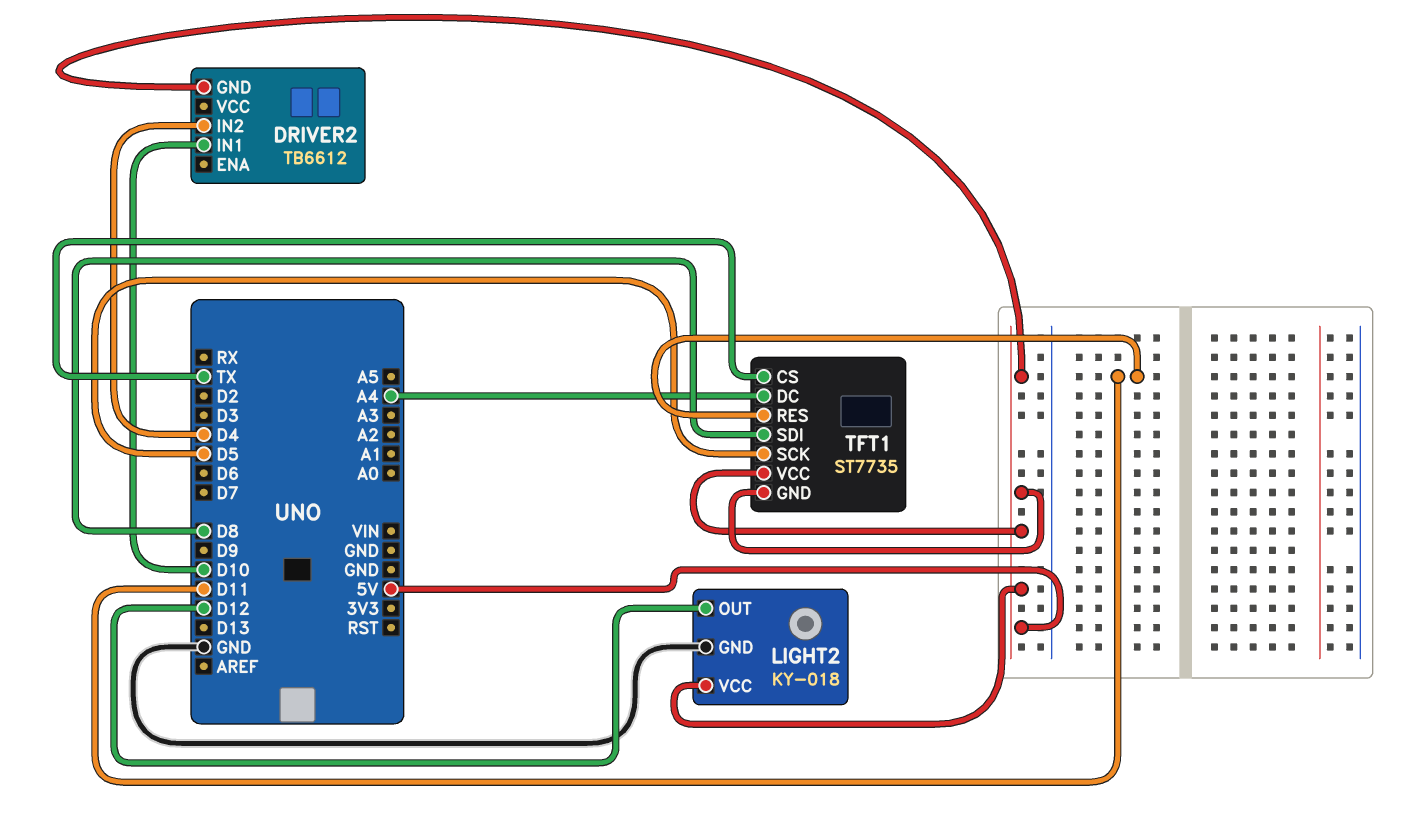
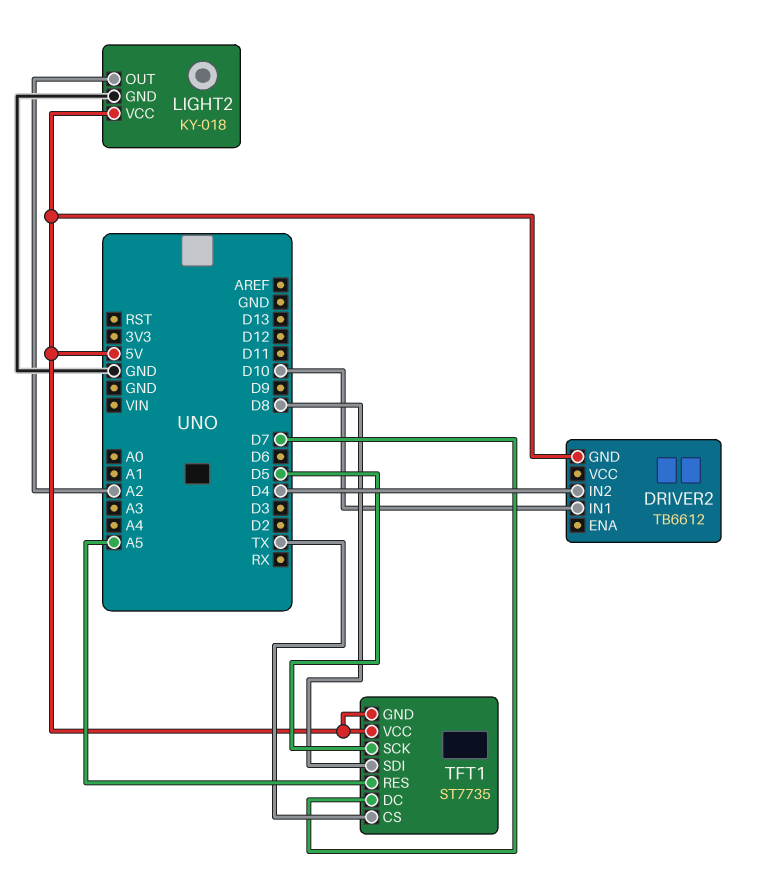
LIGHT2 pin OUT: D12 -> A2
TFT1 pin DC: A4 -> D7
TFT1 pin RES: D11 -> A5

